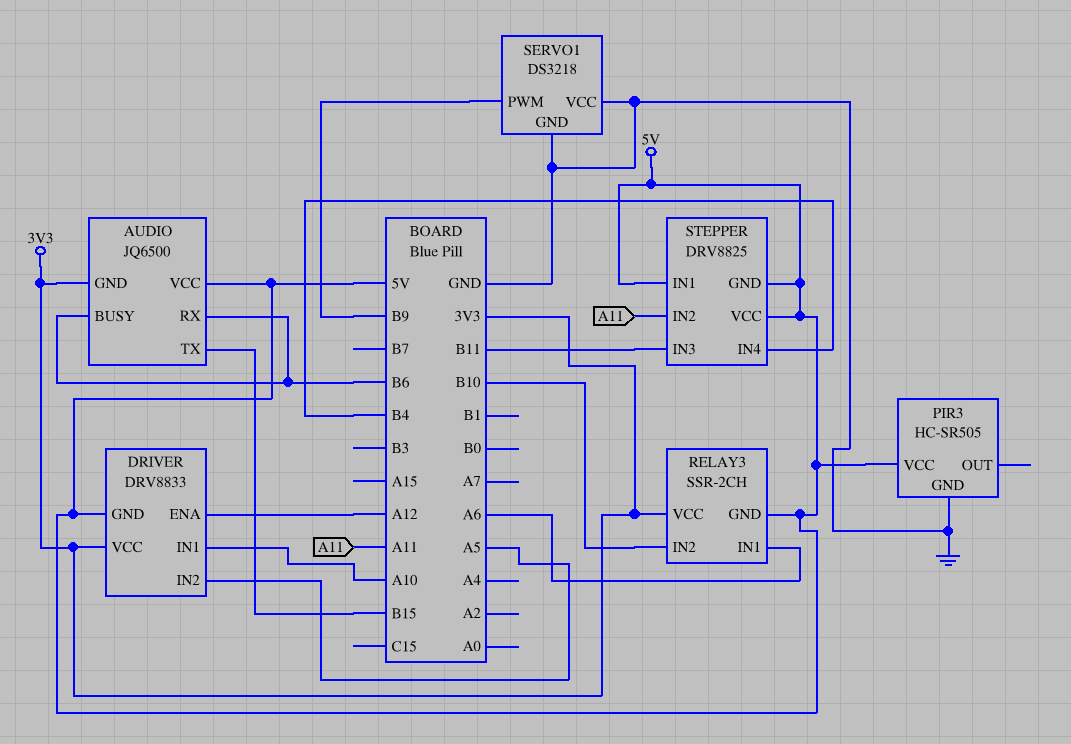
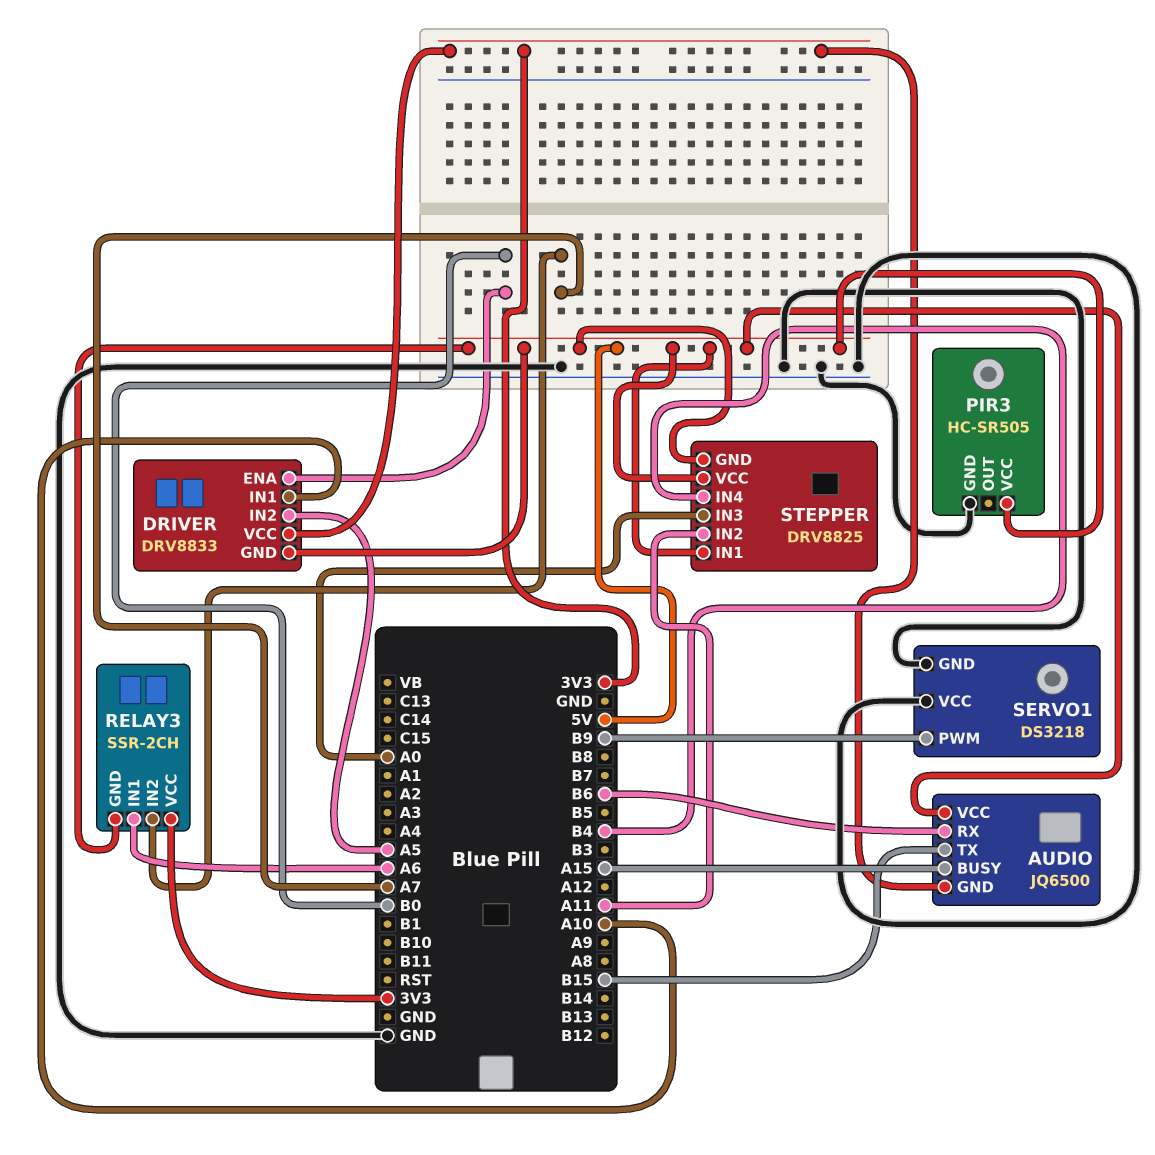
AUDIO pin BUSY: B6 -> A15
DRIVER pin ENA: A12 -> B0
RELAY3 pin IN2: B10 -> A7
STEPPER pin IN3: B11 -> A0

